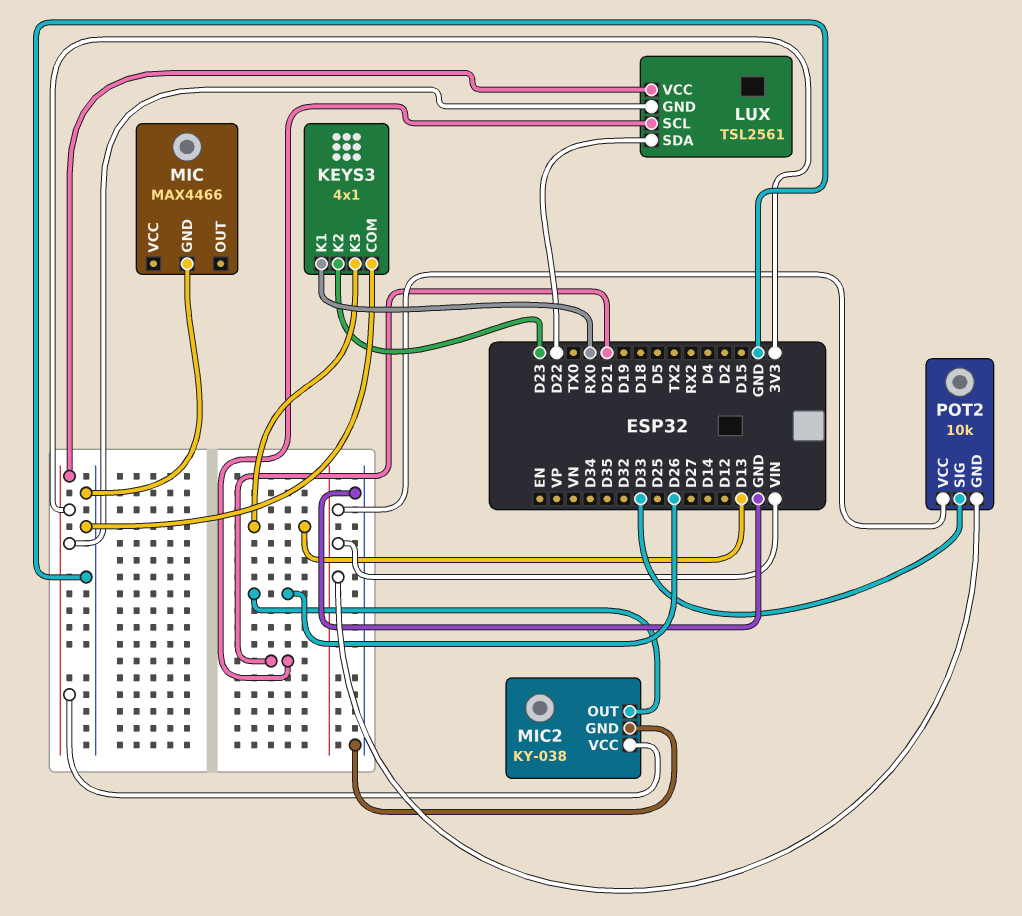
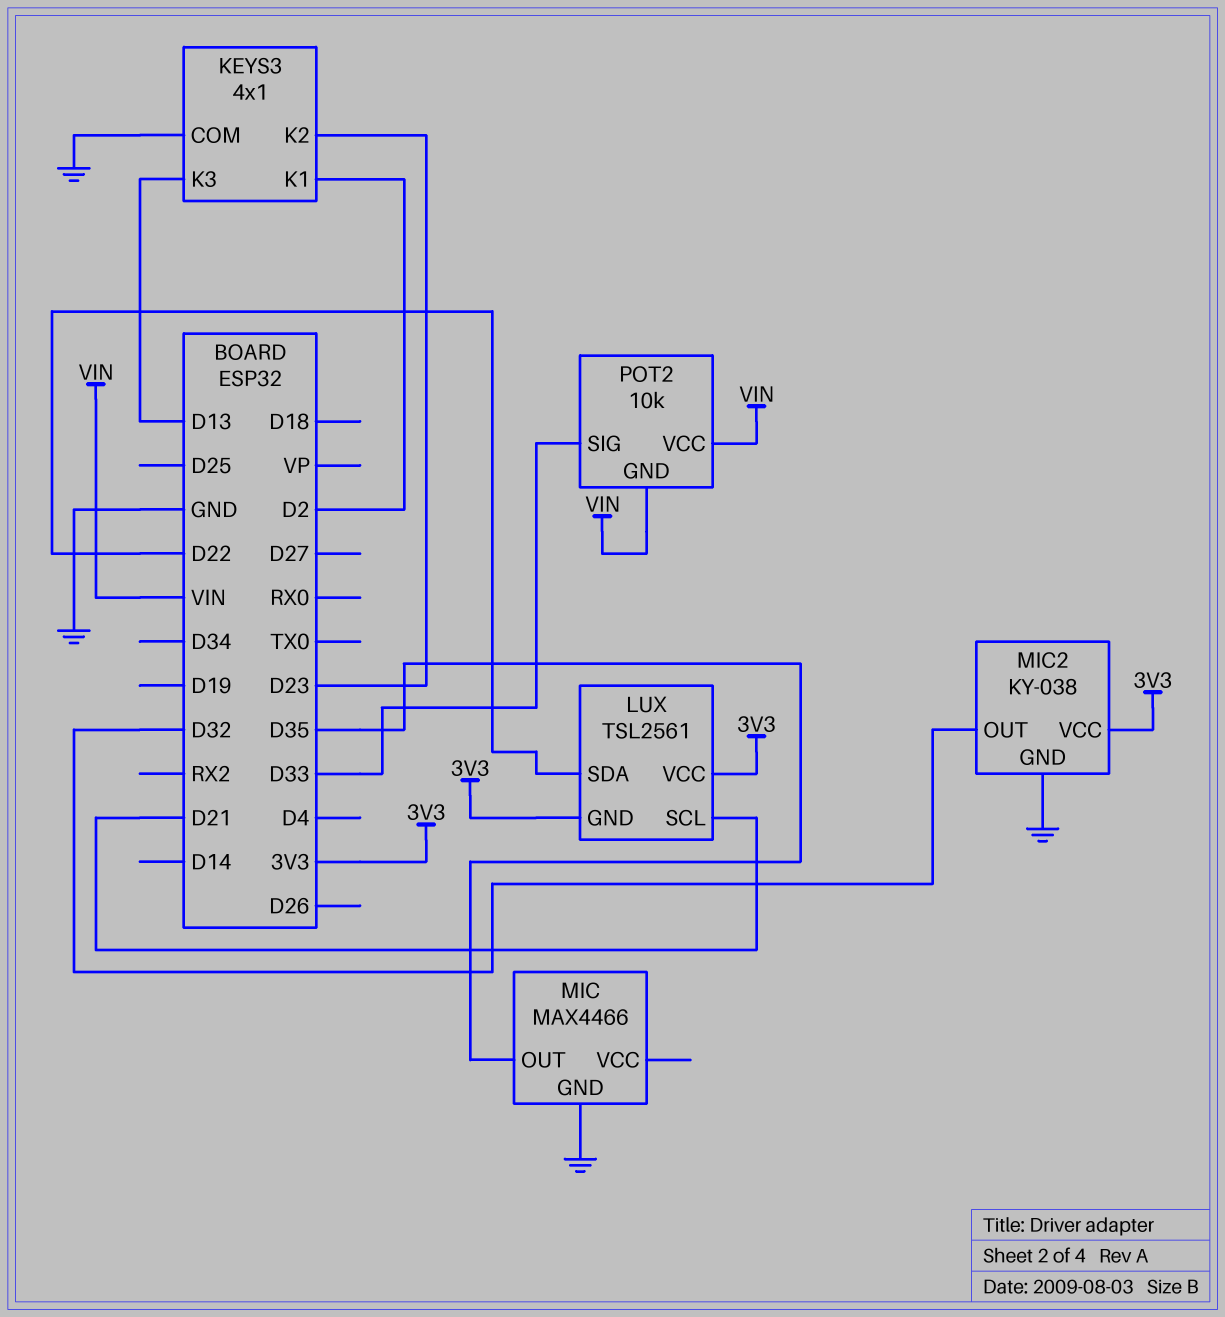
KEYS3 pin K1: RX0 -> D2
MIC pin OUT: none -> D35
MIC2 pin OUT: D26 -> D32

